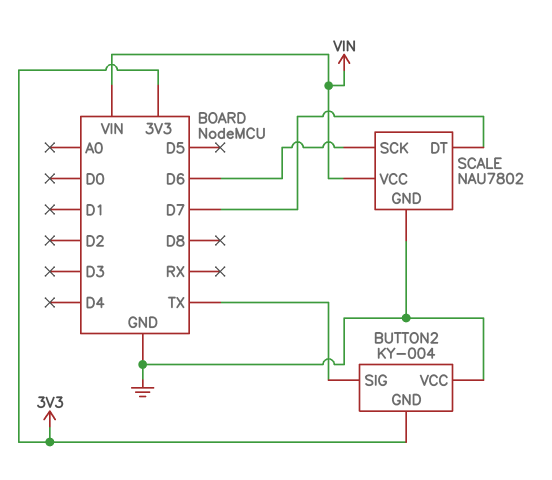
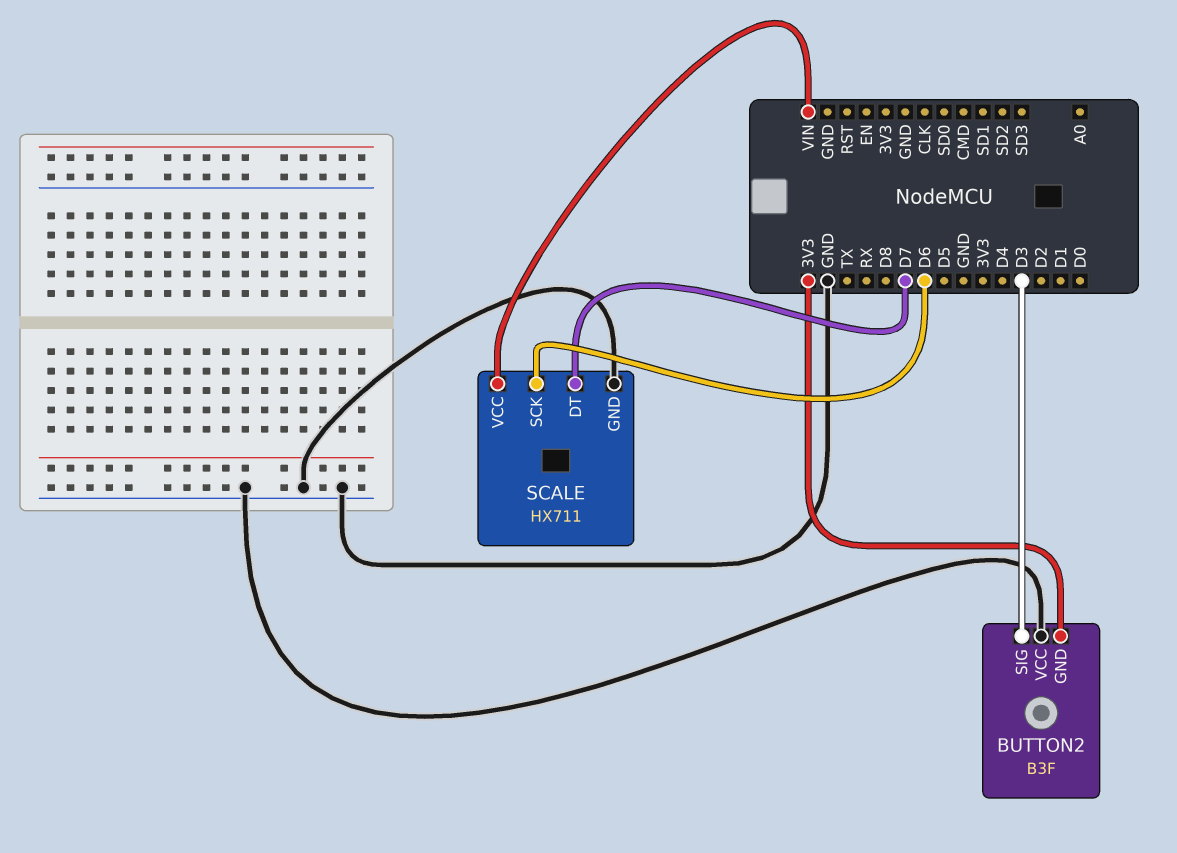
BUTTON2: KY-004 -> B3F
BUTTON2 pin SIG: TX -> D3
SCALE: NAU7802 -> HX711

